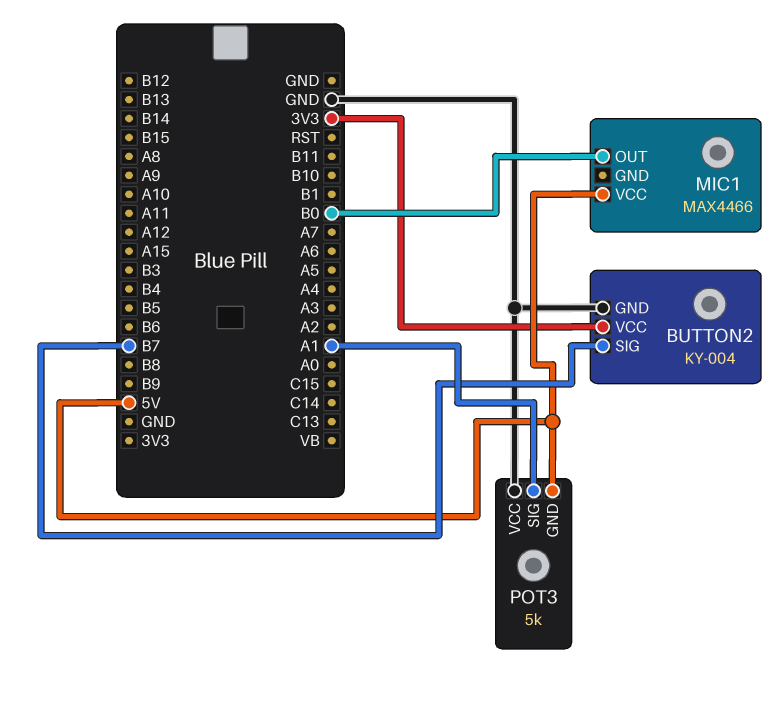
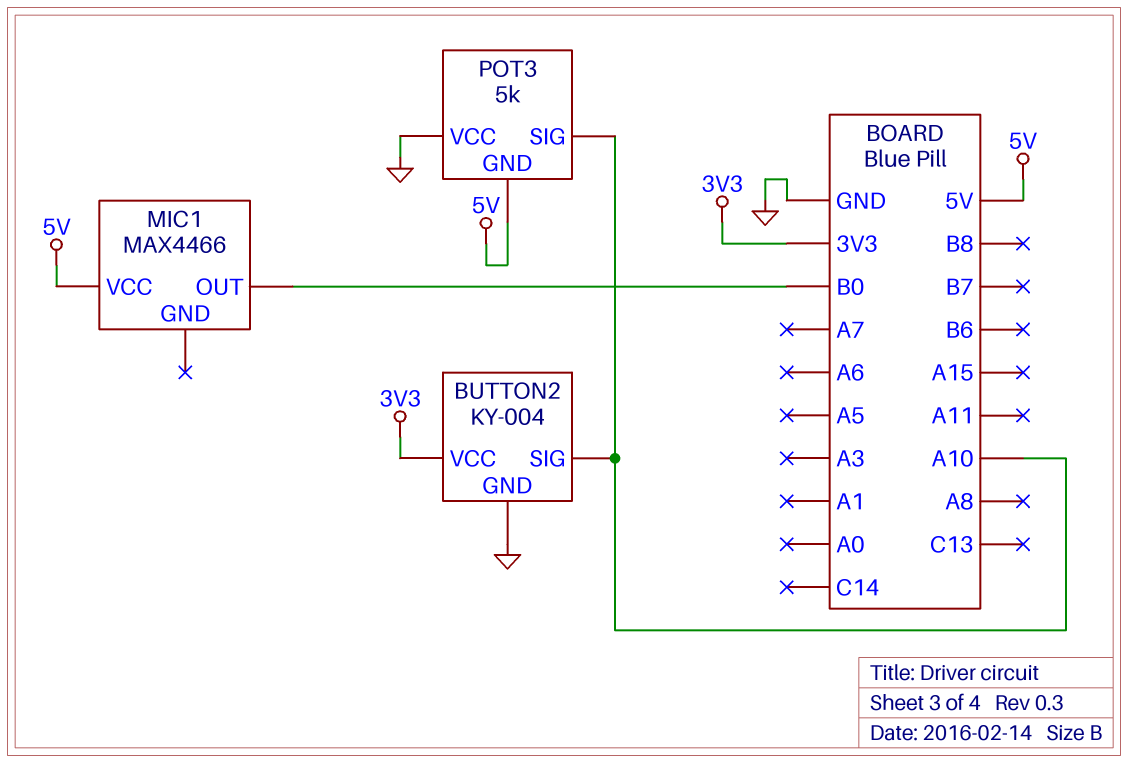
BUTTON2 pin SIG: B7 -> A10
POT3 pin SIG: A1 -> A10

